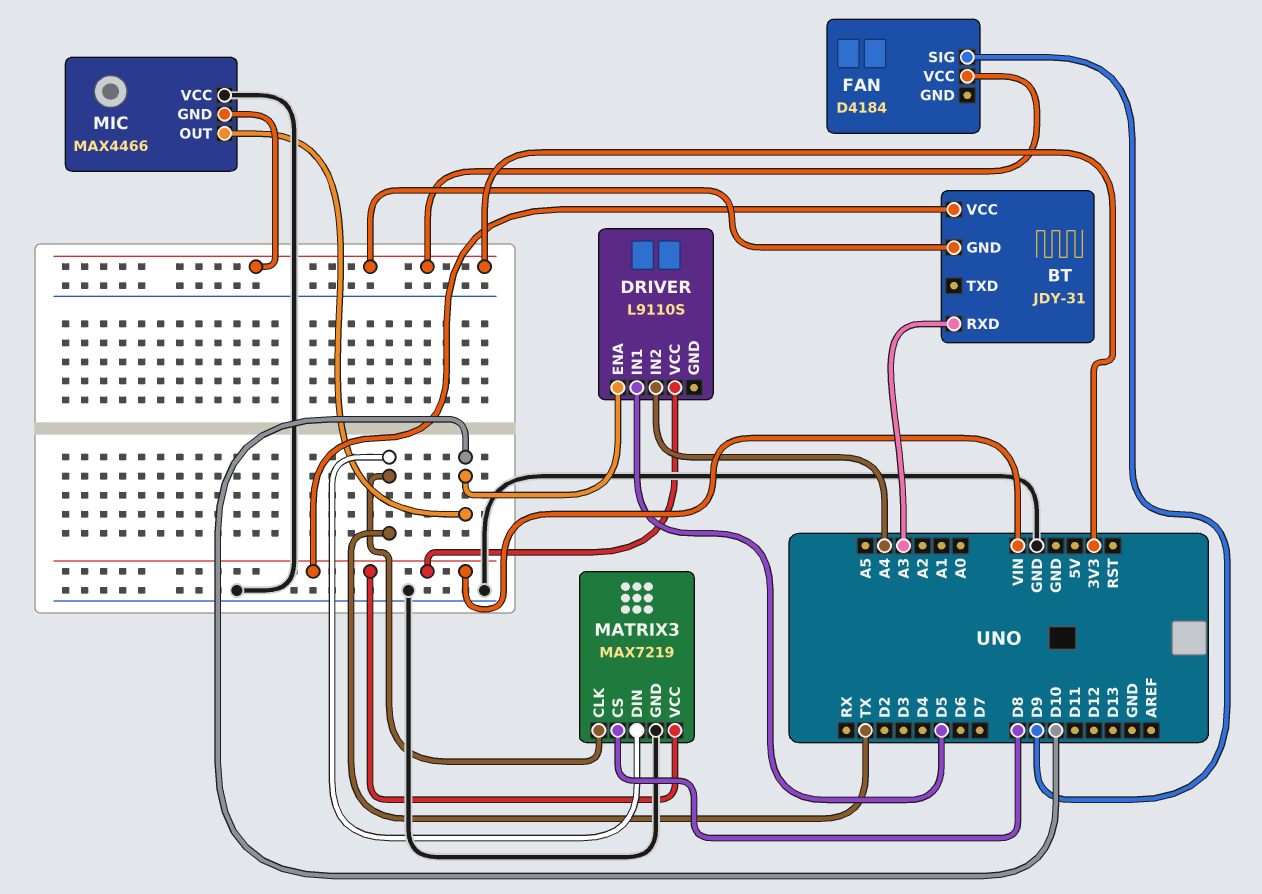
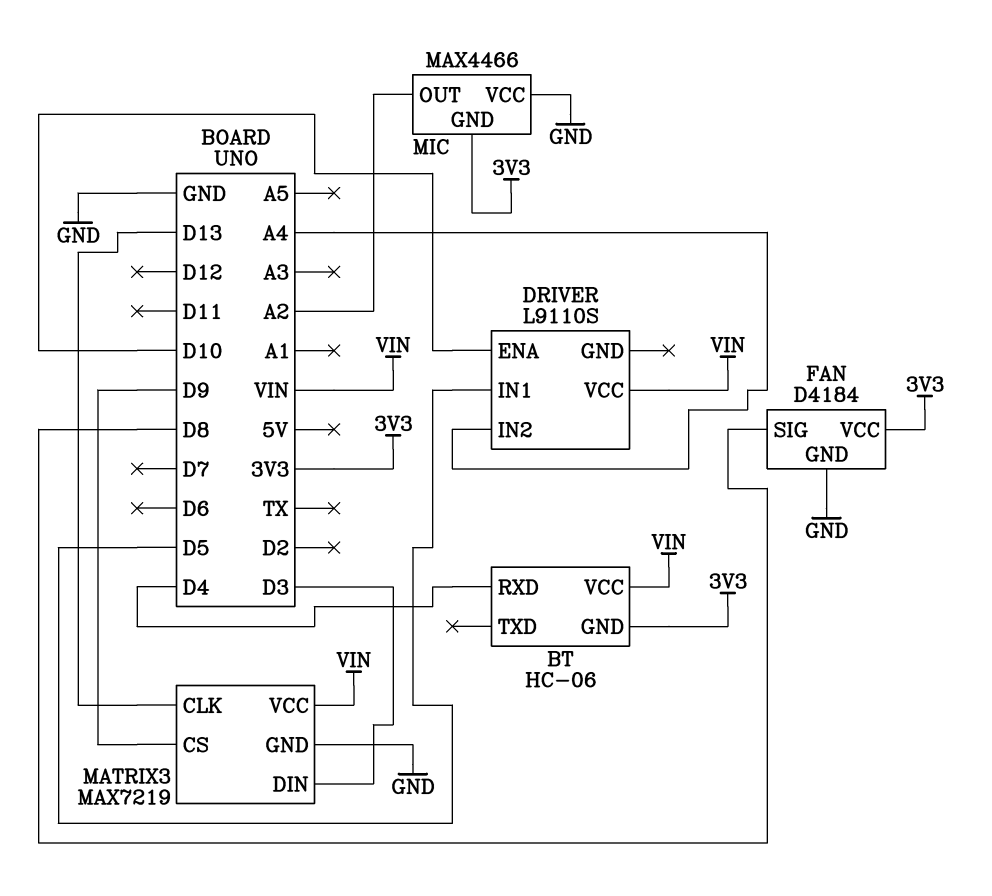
BT: JDY-31 -> HC-06
BT pin RXD: A3 -> D4
FAN pin GND: none -> GND
FAN pin SIG: D9 -> D8
MATRIX3 pin CLK: TX -> D13
MATRIX3 pin CS: D8 -> D9
MATRIX3 pin DIN: TX -> D3
MIC pin OUT: D10 -> A2

